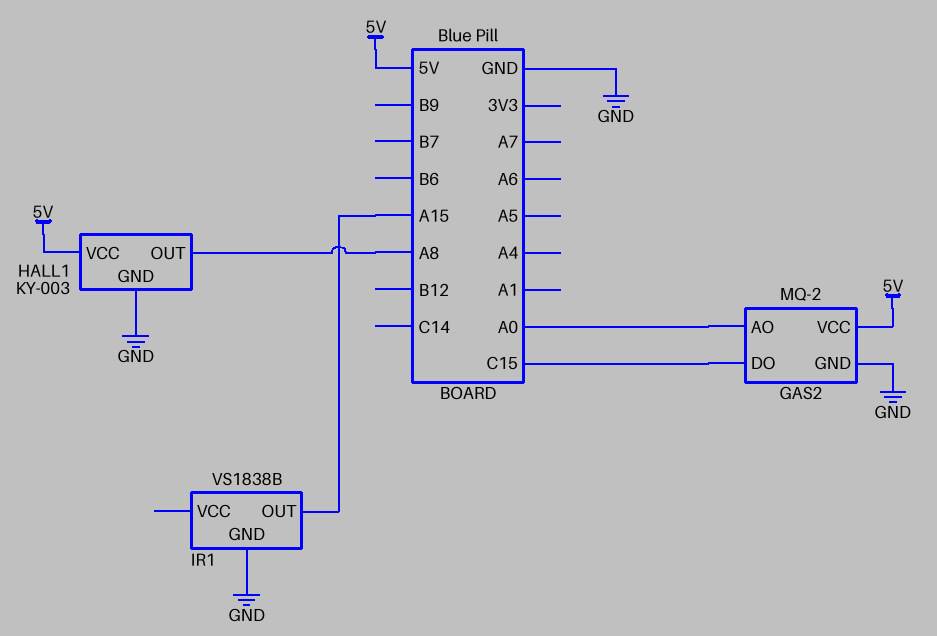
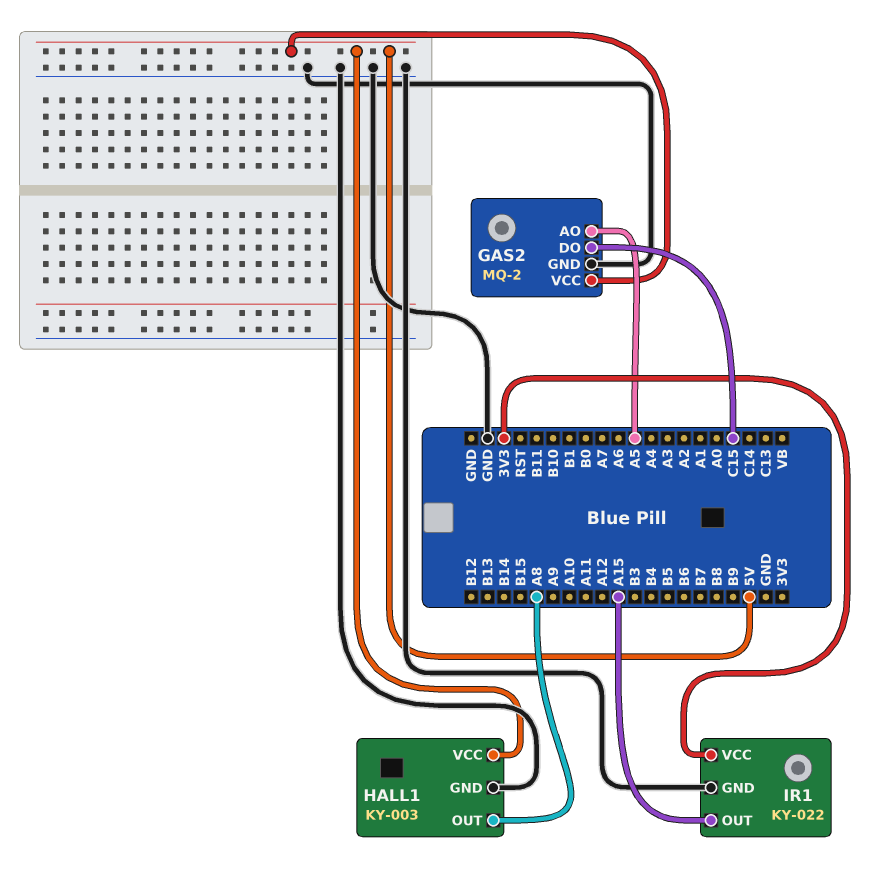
GAS2 pin AO: A0 -> A5
IR1: VS1838B -> KY-022
IR1 pin VCC: none -> 3V3

